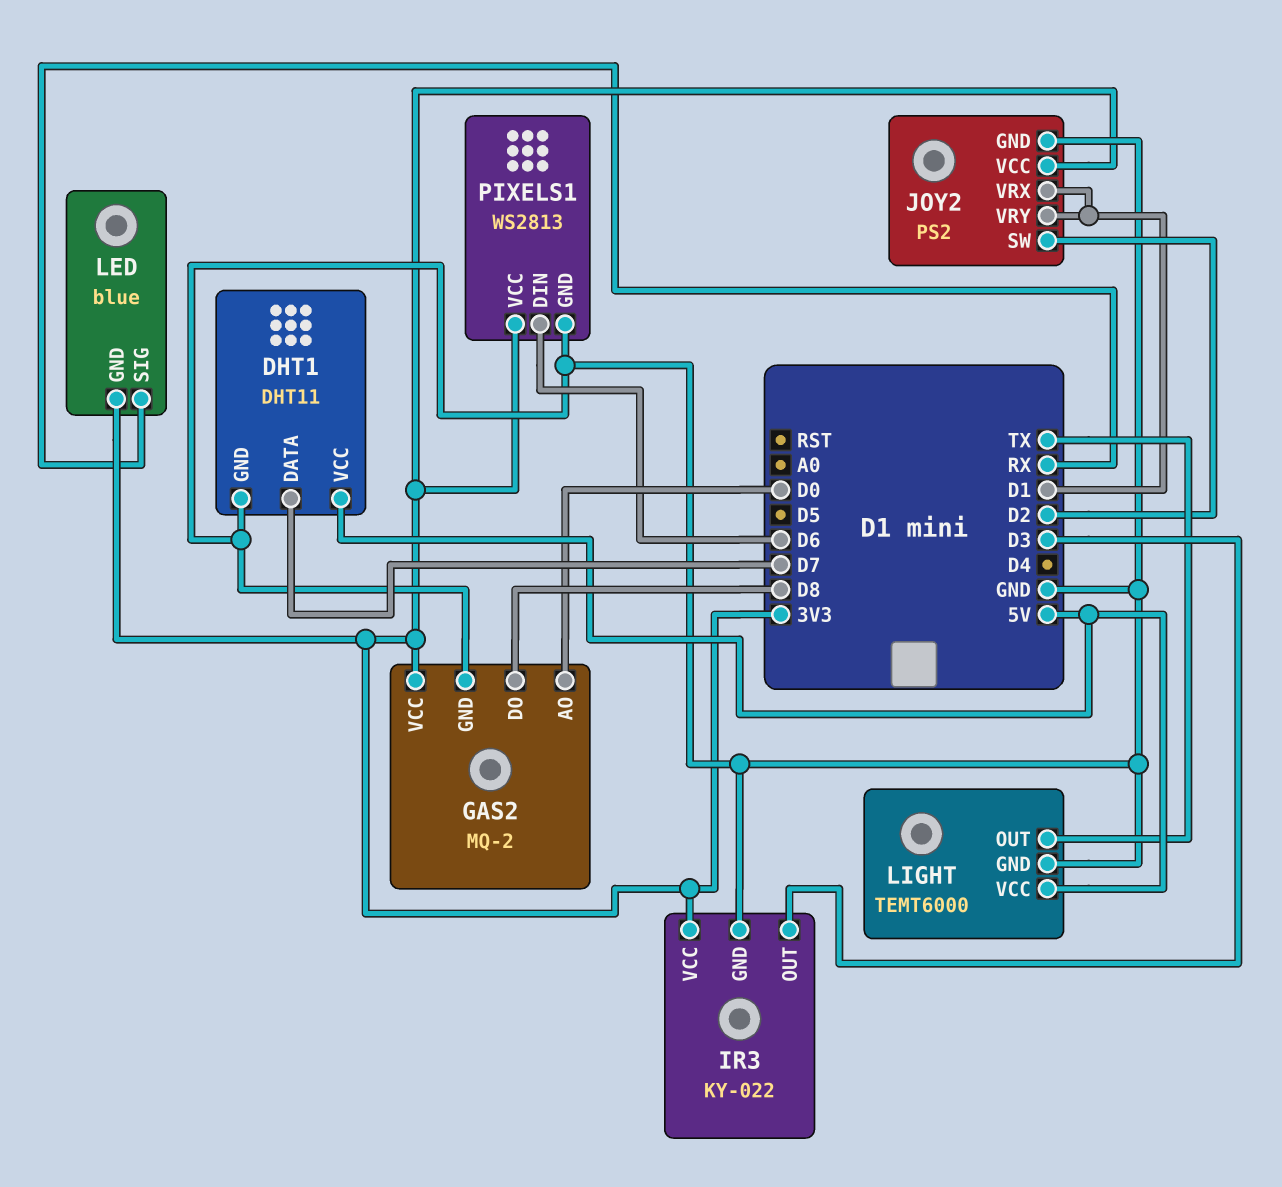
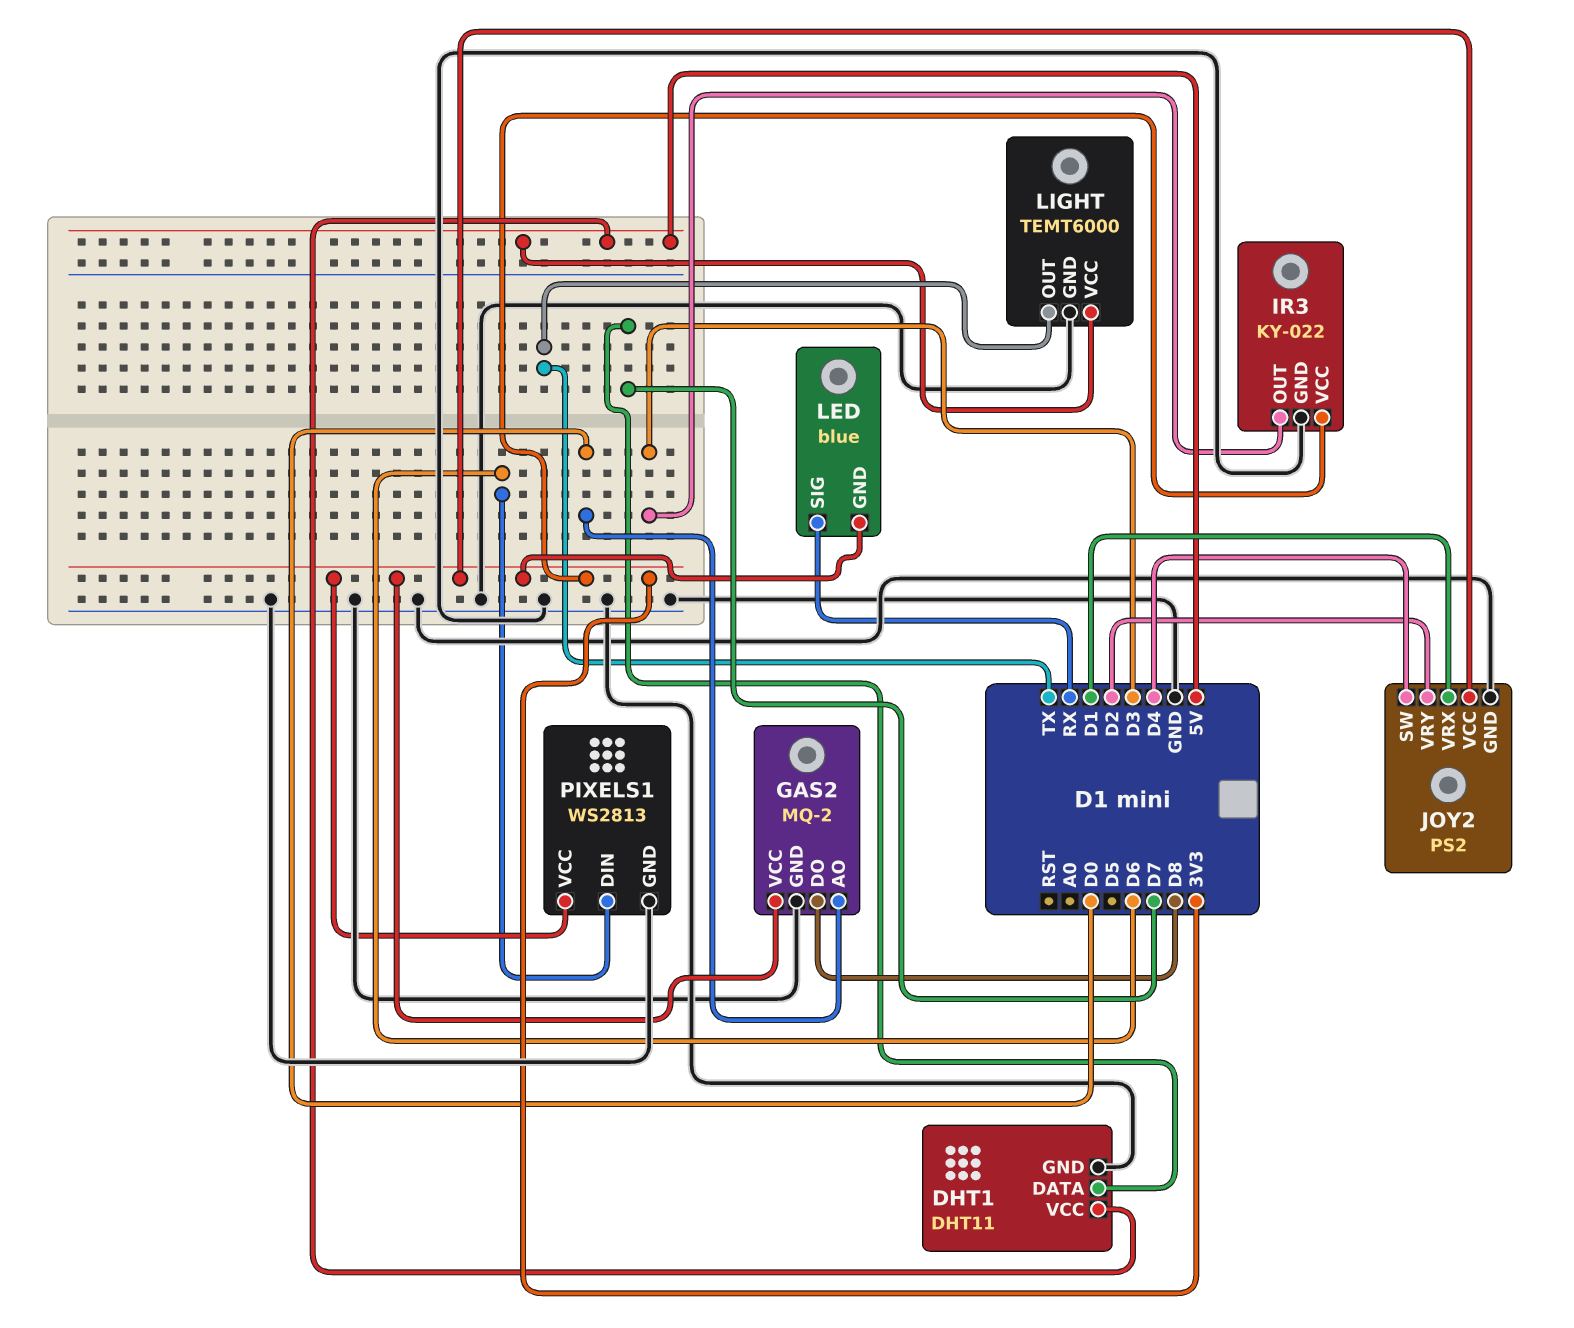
JOY2 pin SW: D2 -> D4
JOY2 pin VRY: D1 -> D2

